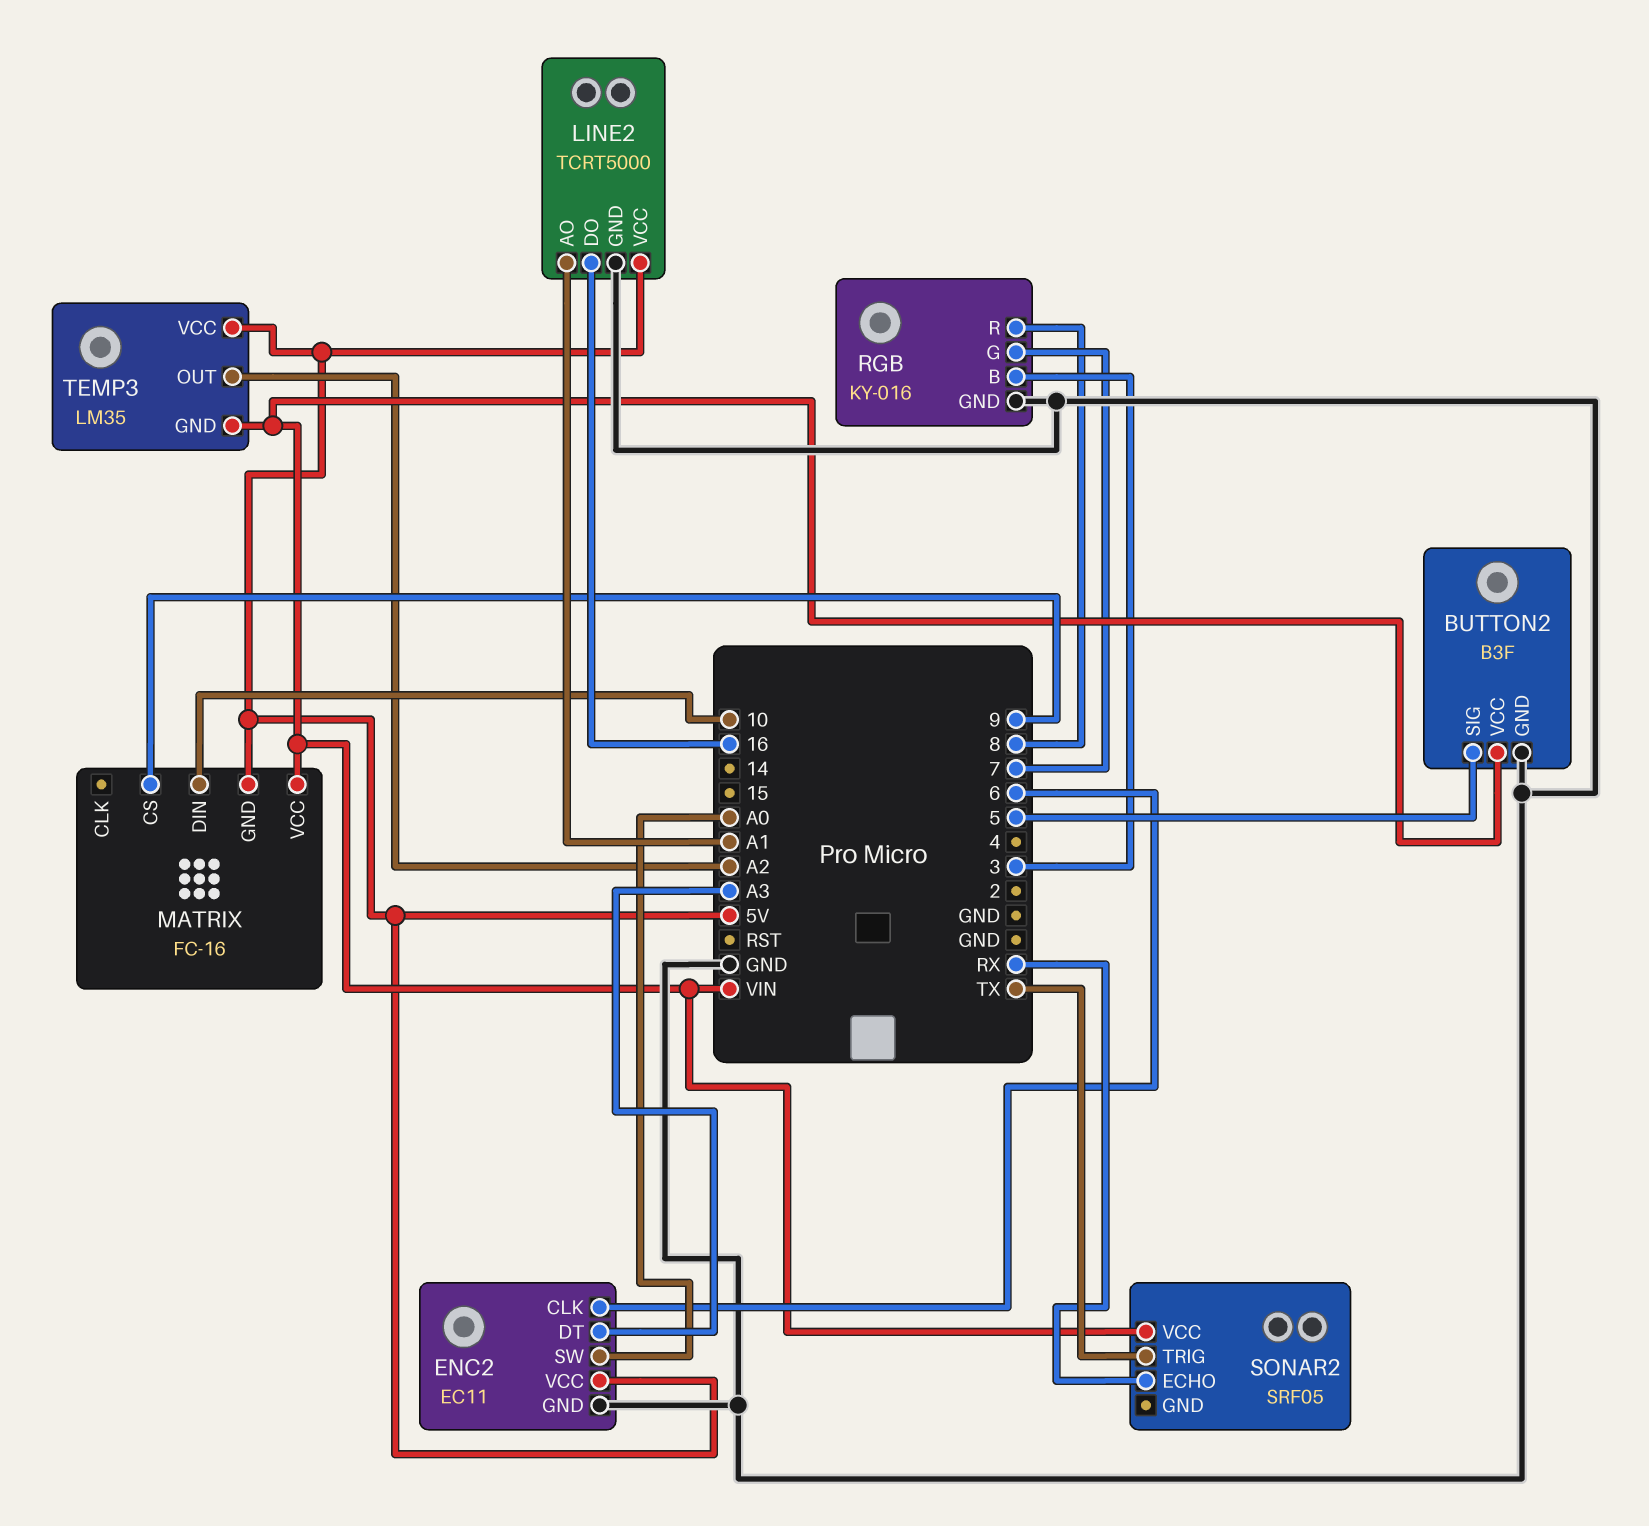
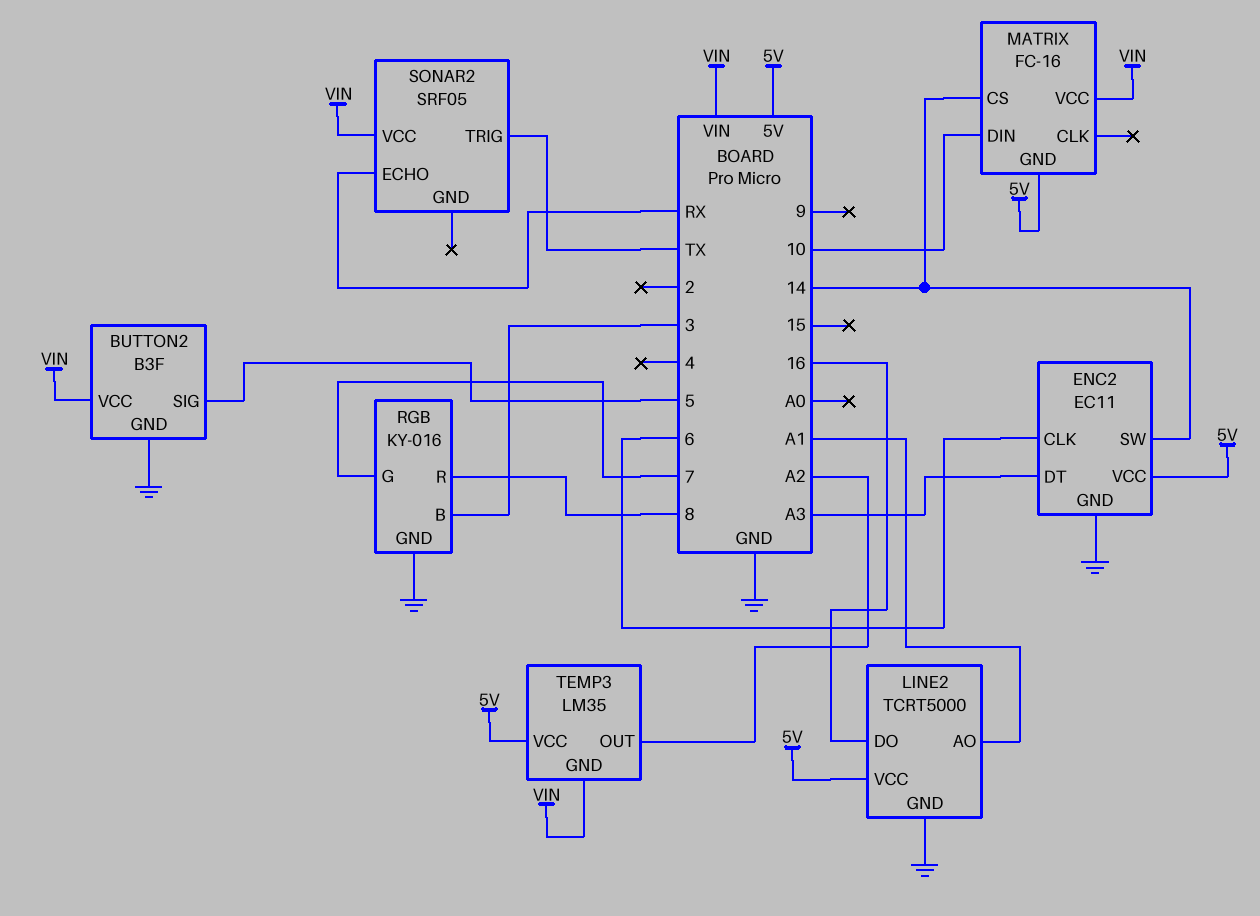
ENC2 pin SW: A0 -> 14
MATRIX pin CS: 9 -> 14

